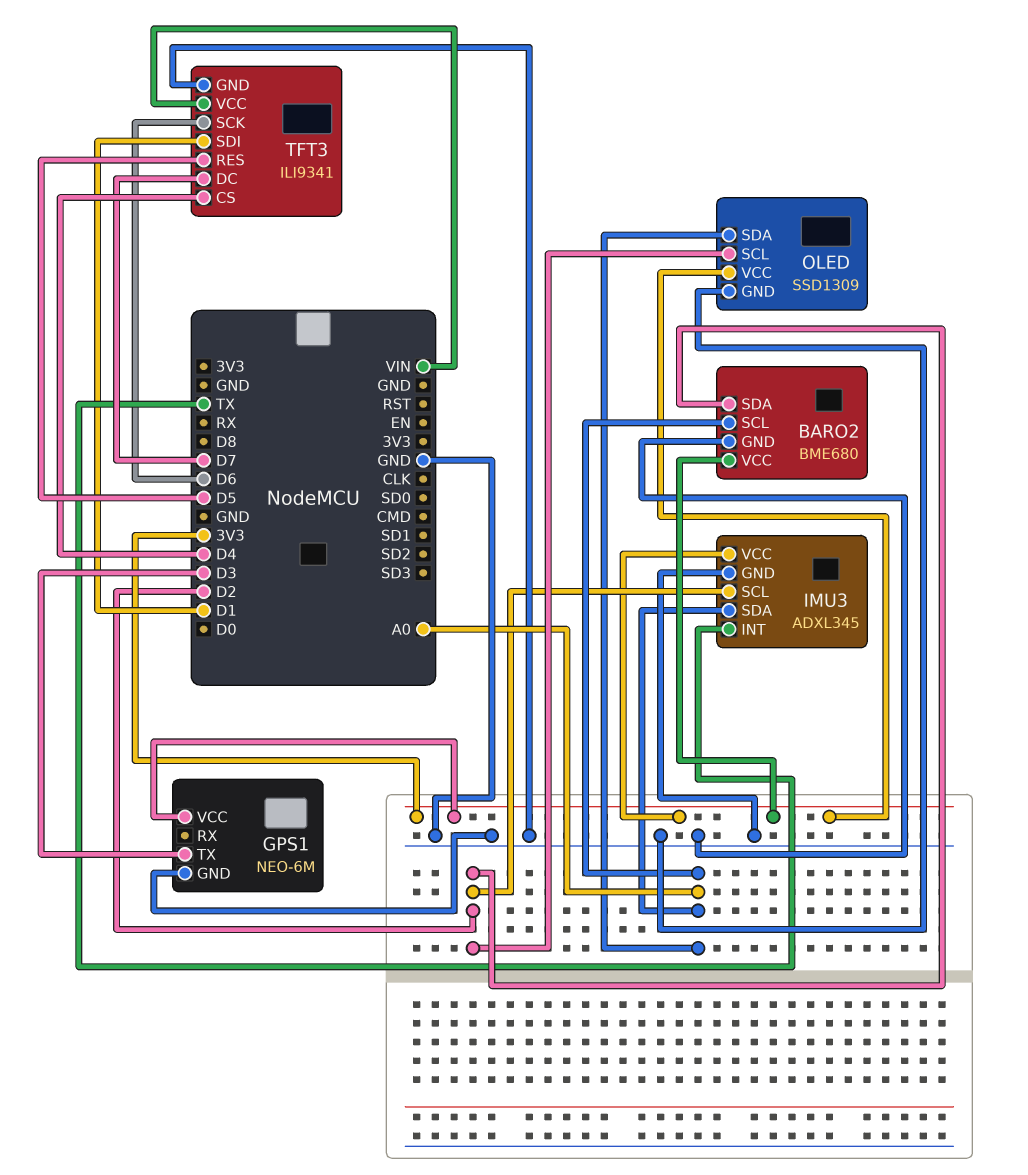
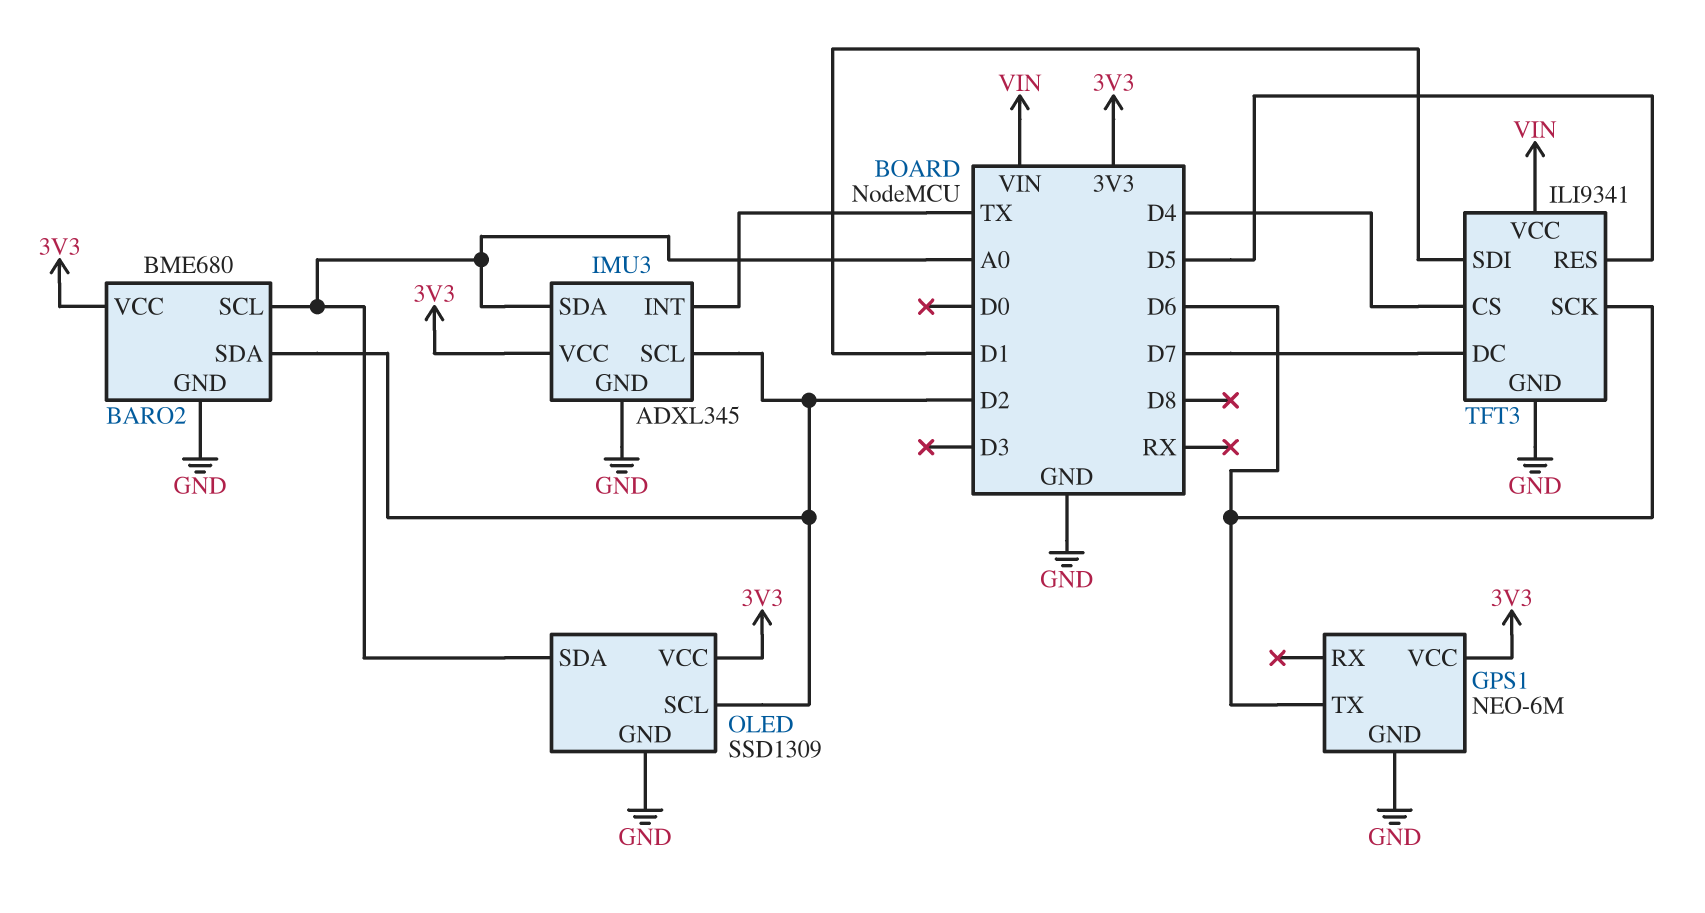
GPS1 pin TX: D3 -> D6

